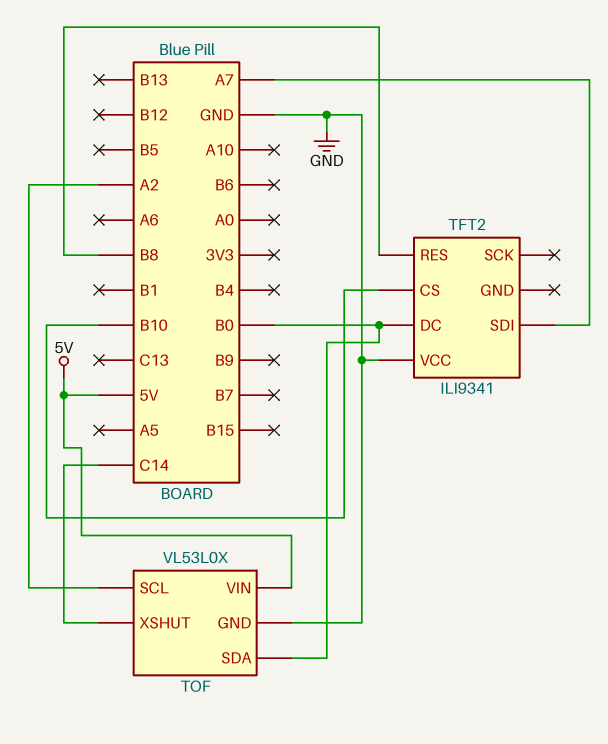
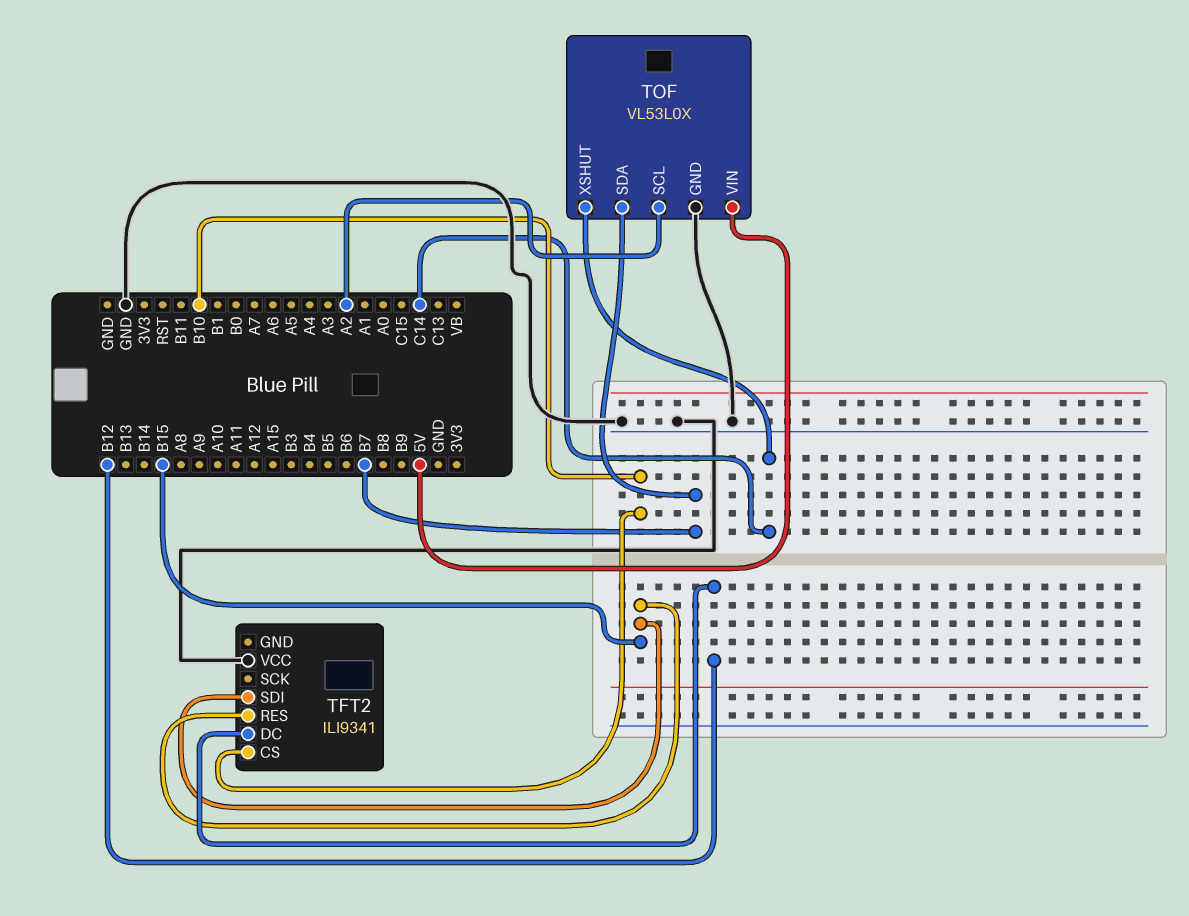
TFT2 pin DC: B0 -> B12
TFT2 pin RES: B8 -> B15
TFT2 pin SDI: A7 -> B15
TOF pin SDA: B0 -> B7

